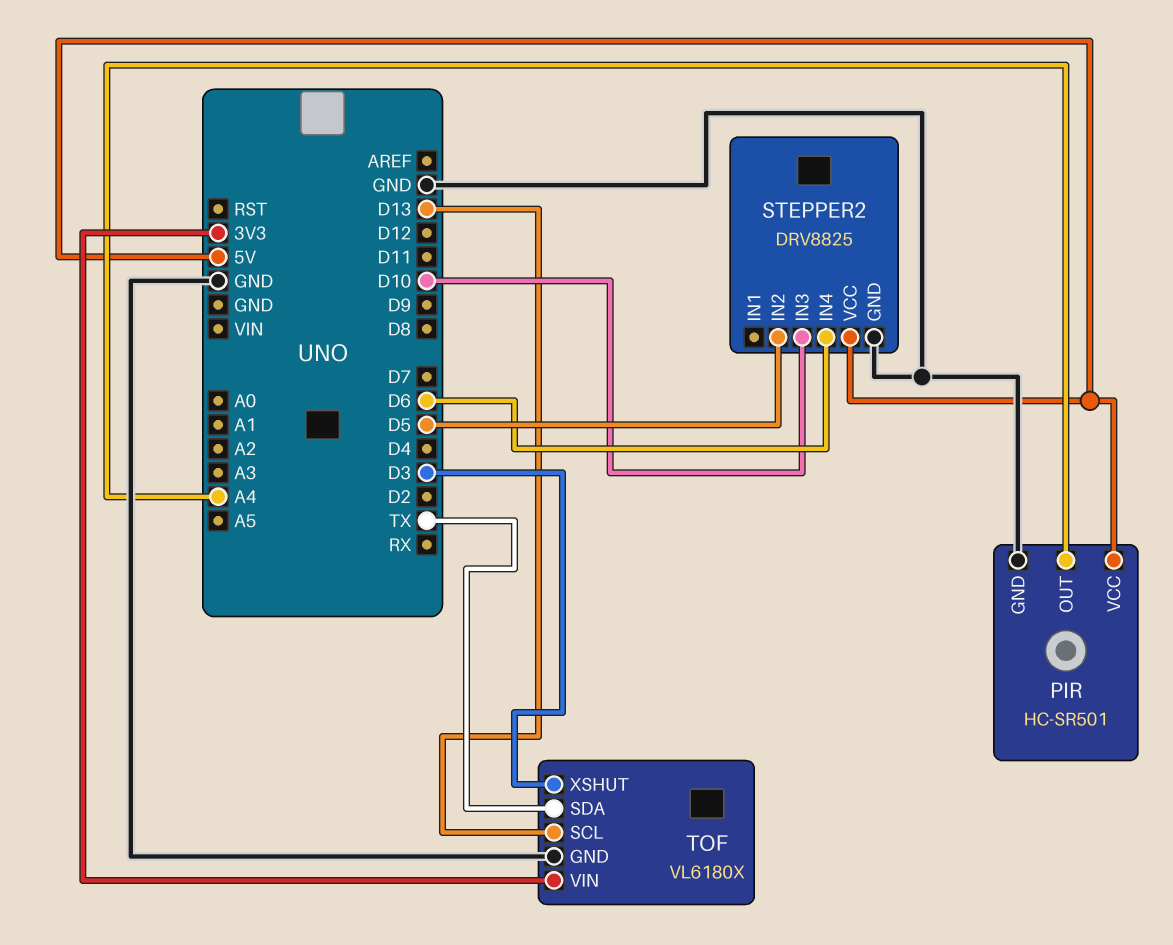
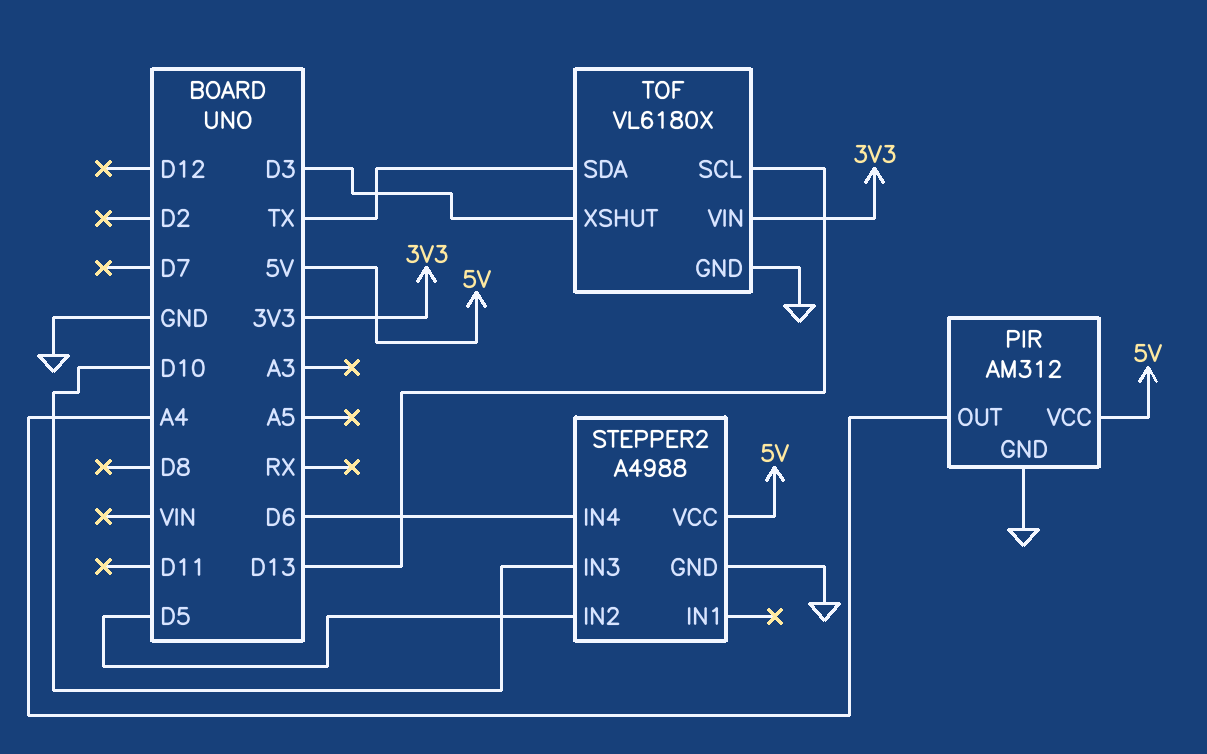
PIR: HC-SR501 -> AM312
STEPPER2: DRV8825 -> A4988

